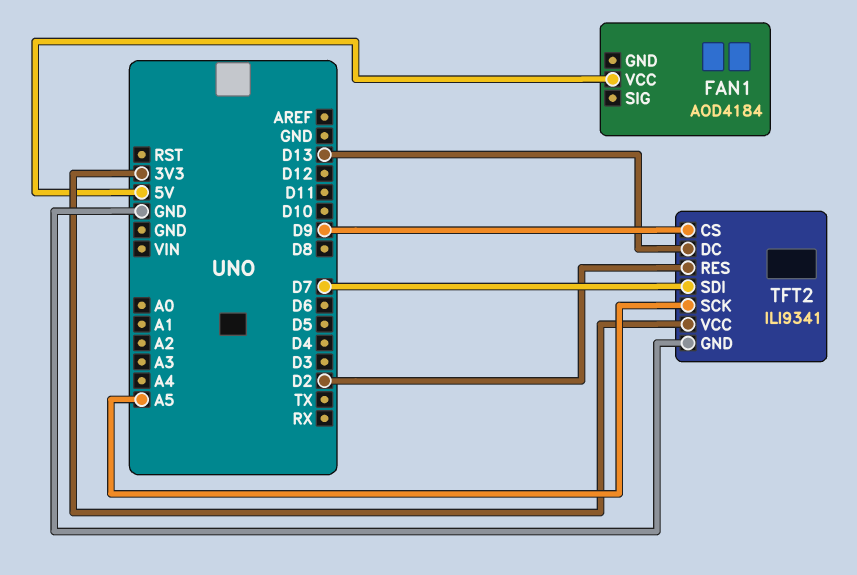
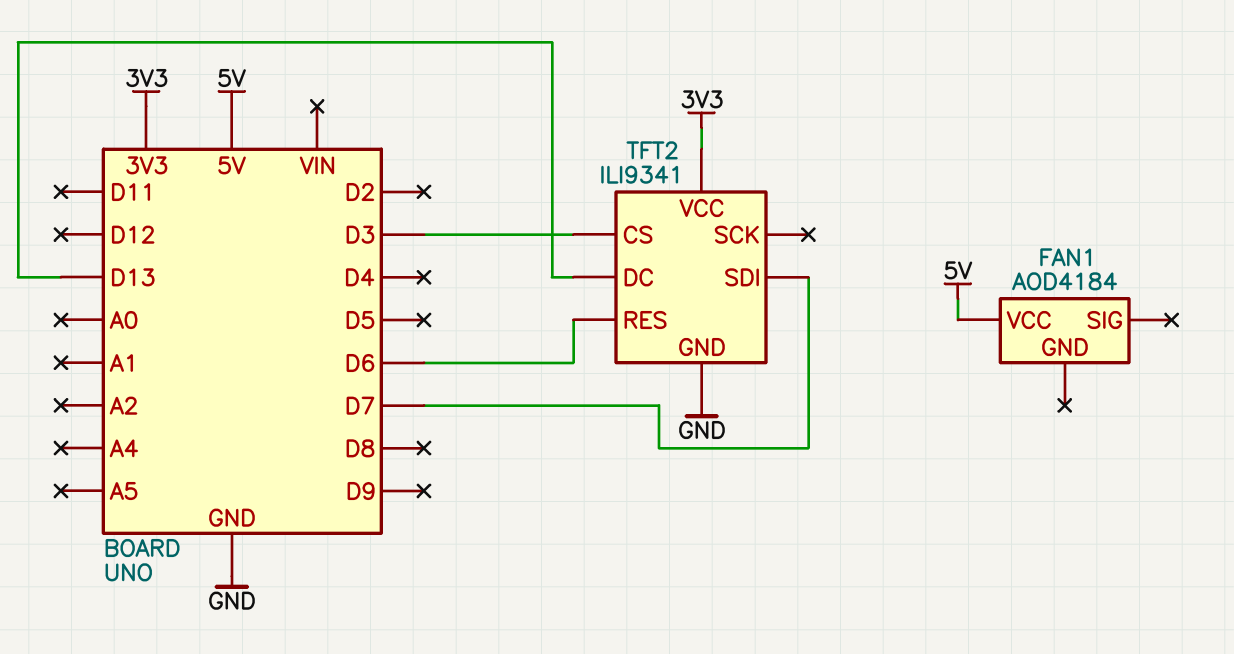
TFT2 pin CS: D9 -> D3
TFT2 pin RES: D2 -> D6
TFT2 pin SCK: A5 -> none

